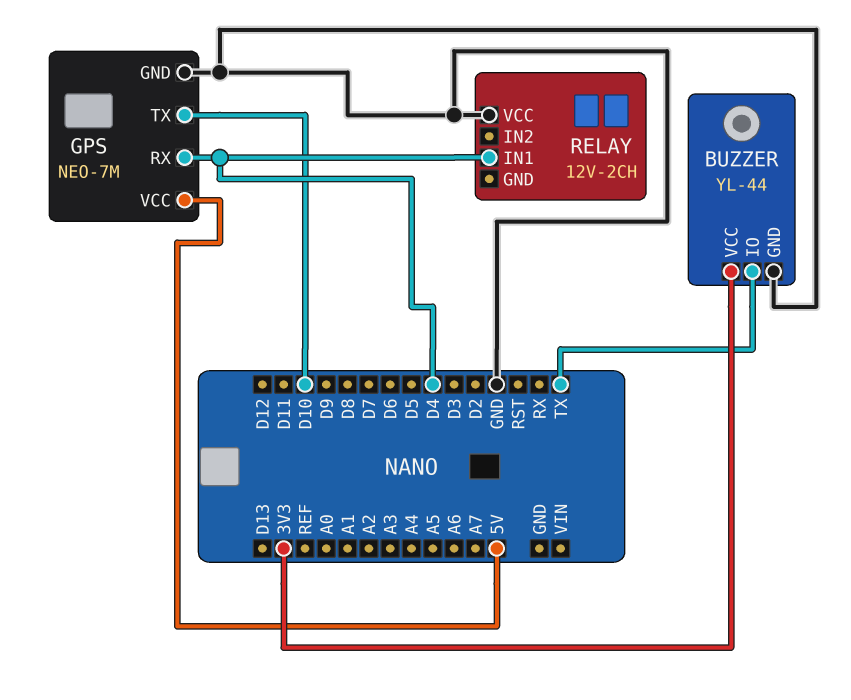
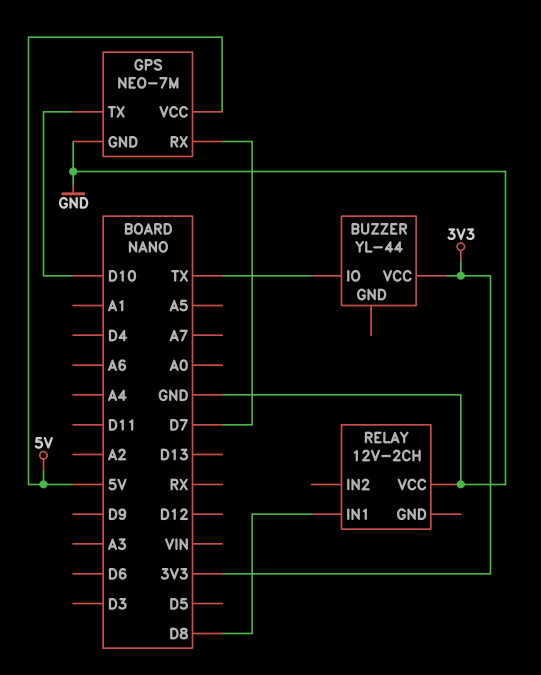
BUZZER pin GND: GND -> none
GPS pin RX: D4 -> D7
RELAY pin IN1: D4 -> D8

